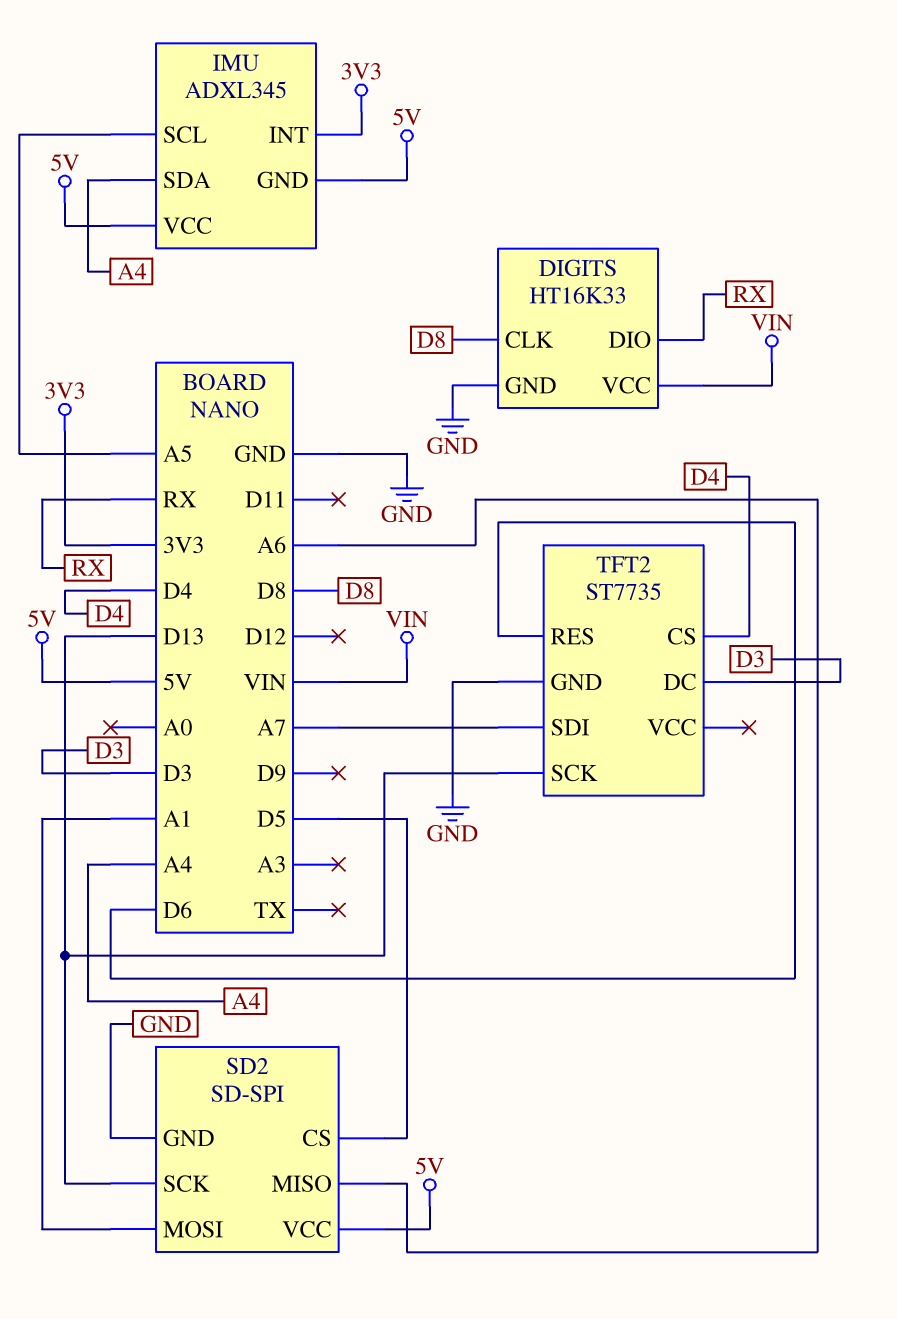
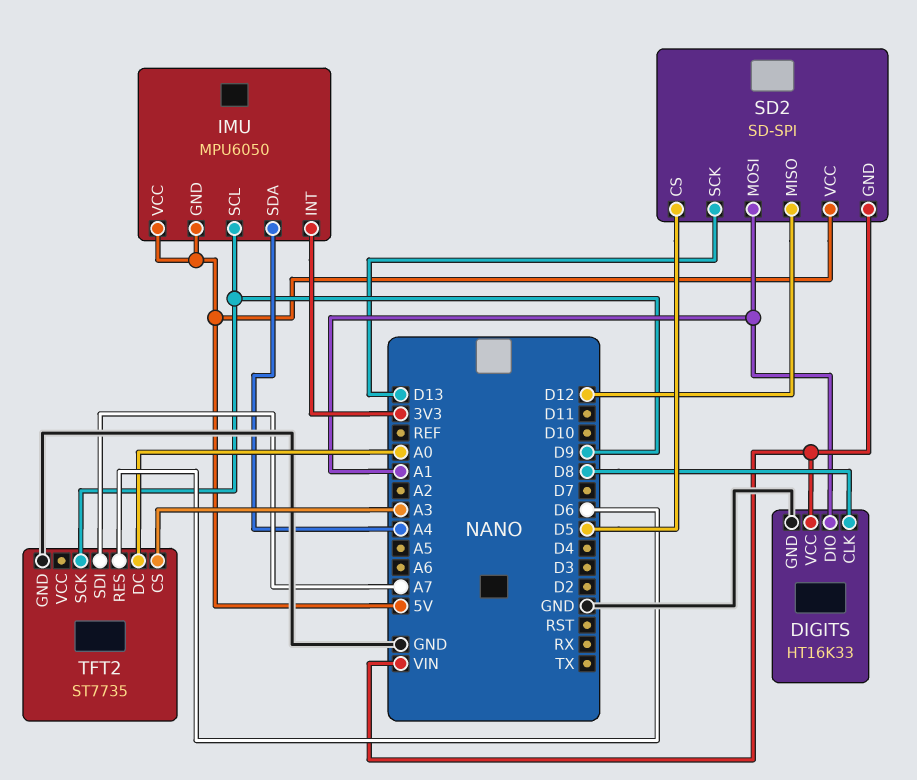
DIGITS pin DIO: RX -> A1
IMU: ADXL345 -> MPU6050
IMU pin SCL: A5 -> D9
SD2 pin GND: GND -> VIN
SD2 pin MISO: A6 -> D12
TFT2 pin CS: D4 -> A3
TFT2 pin DC: D3 -> A0
TFT2 pin SCK: D13 -> D9

